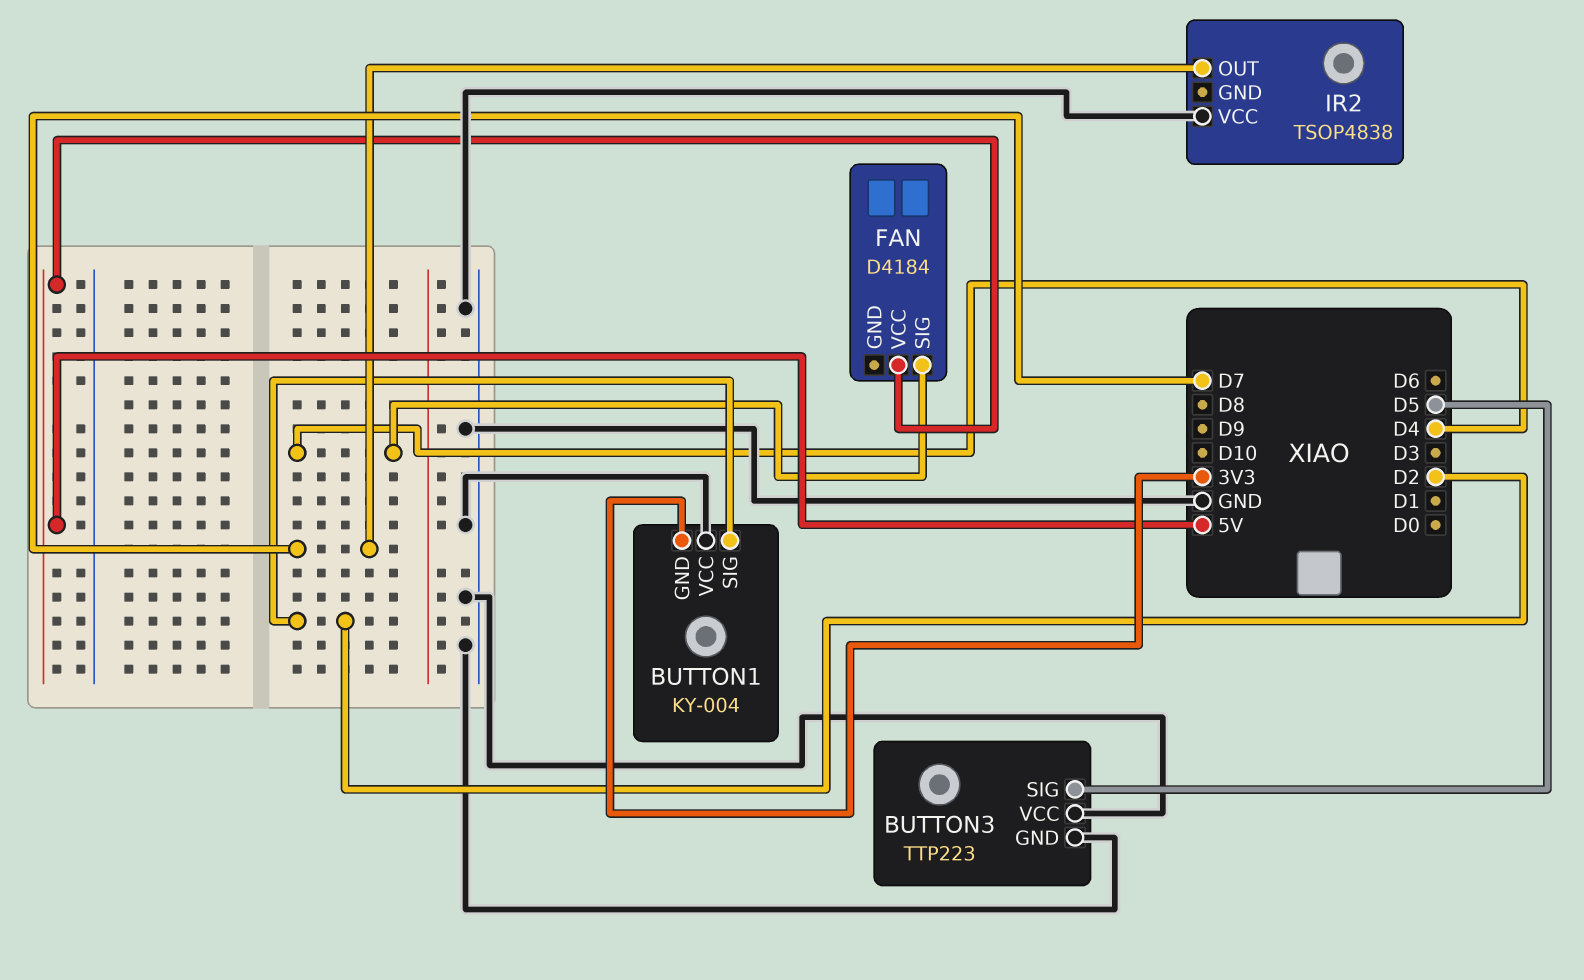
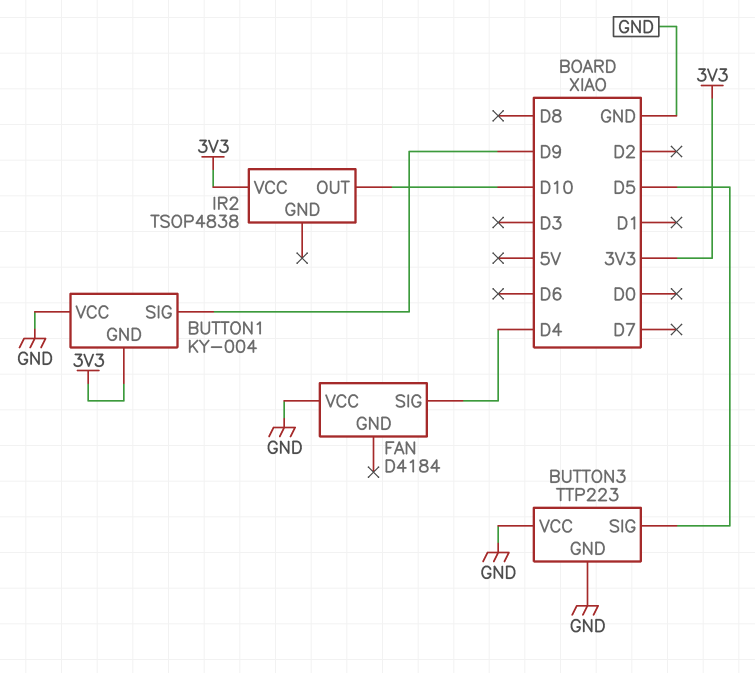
BUTTON1 pin SIG: D2 -> D9
FAN pin VCC: 5V -> GND
IR2 pin OUT: D7 -> D10
IR2 pin VCC: GND -> 3V3

